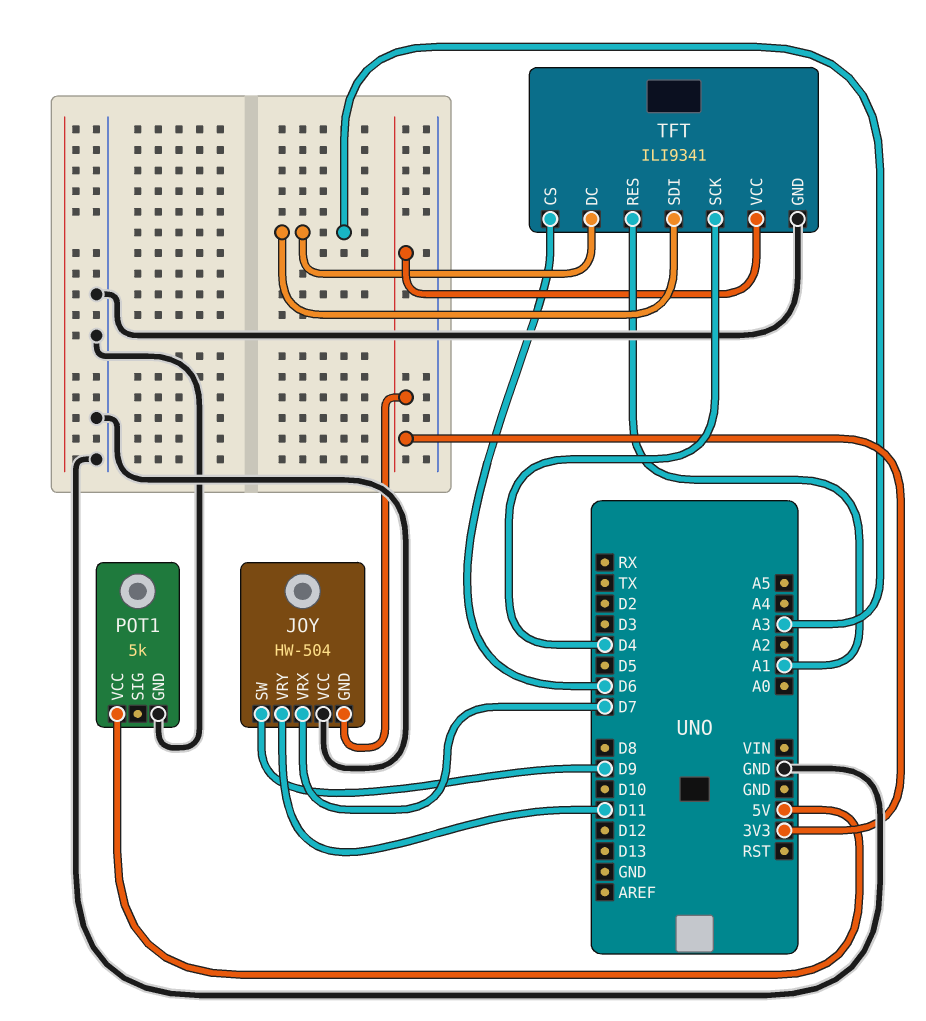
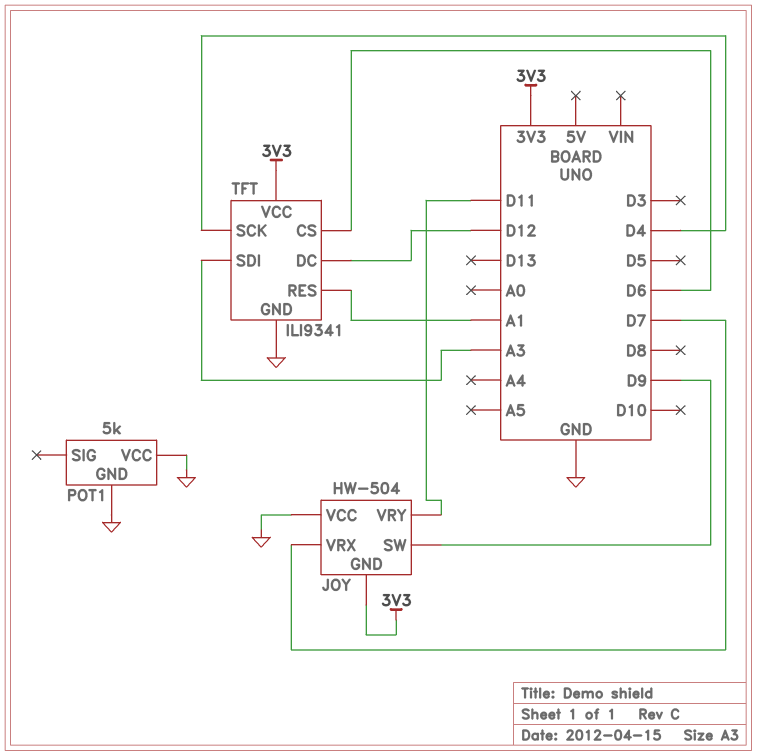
POT1 pin VCC: 5V -> GND
TFT pin DC: A3 -> D12

